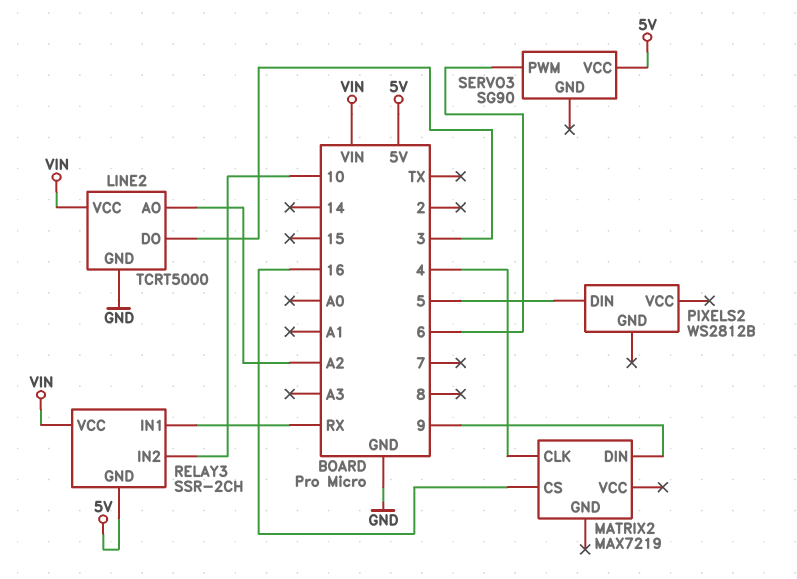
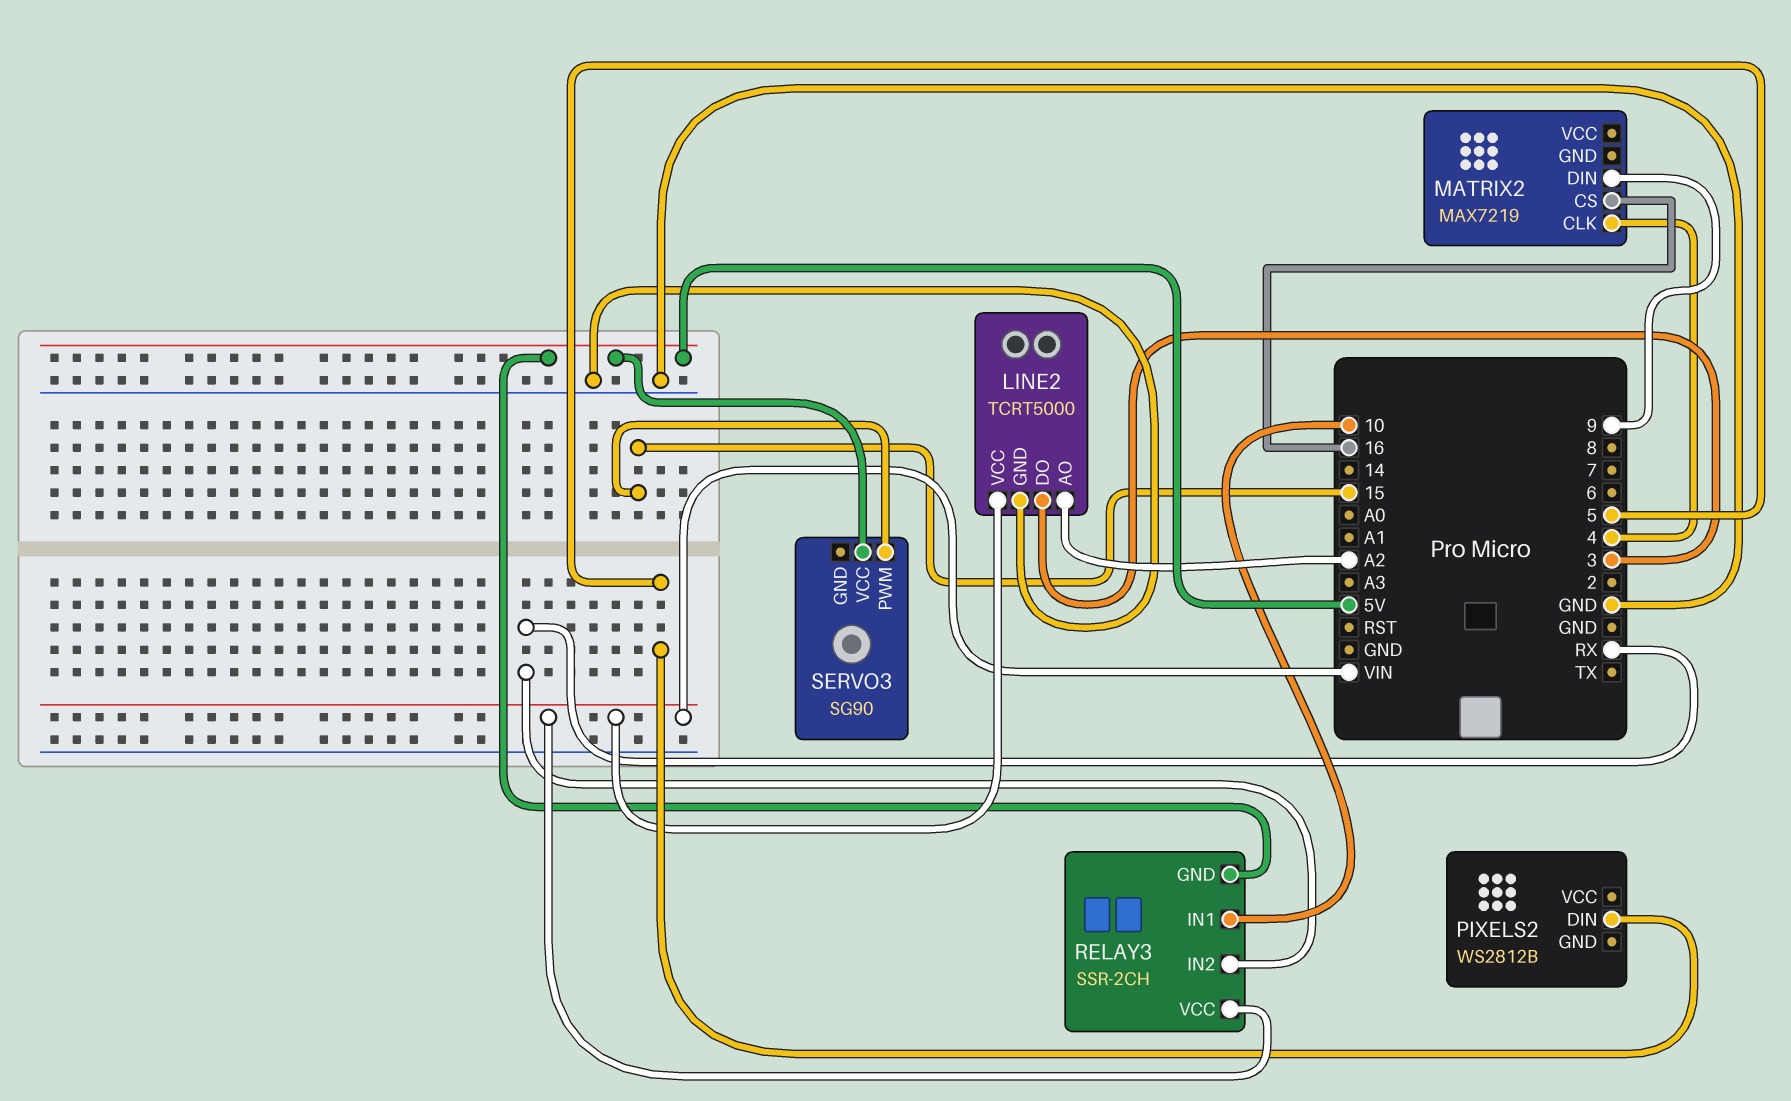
RELAY3 pin IN1: RX -> 10
RELAY3 pin IN2: 10 -> RX
SERVO3 pin PWM: 6 -> 15

